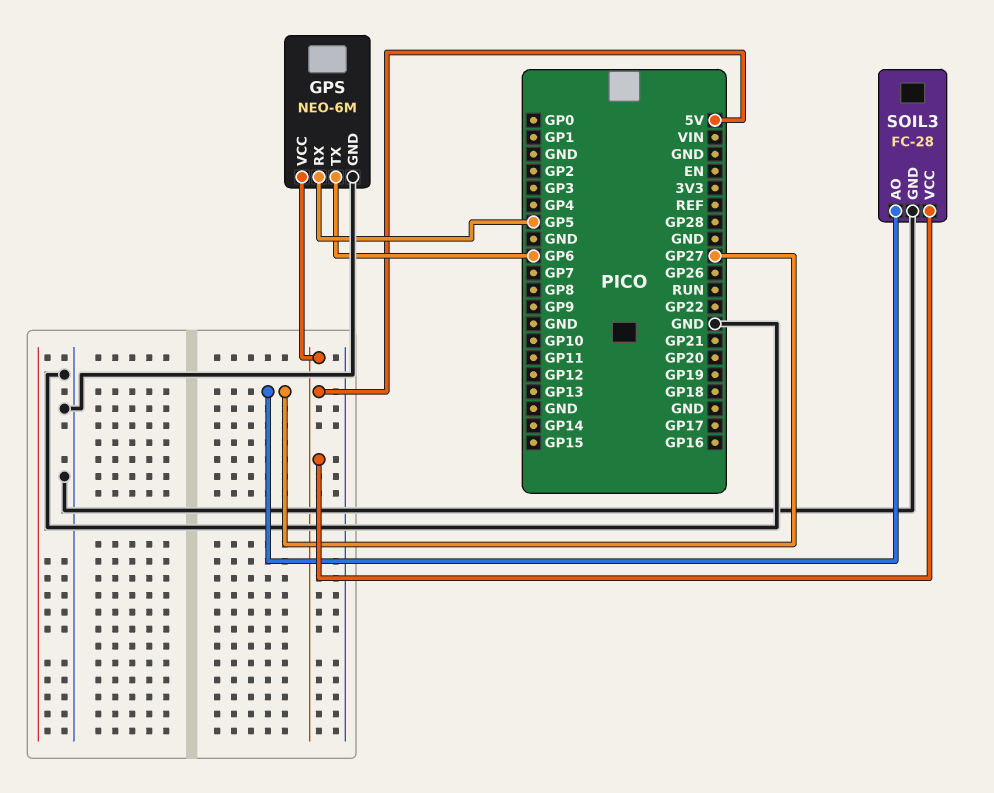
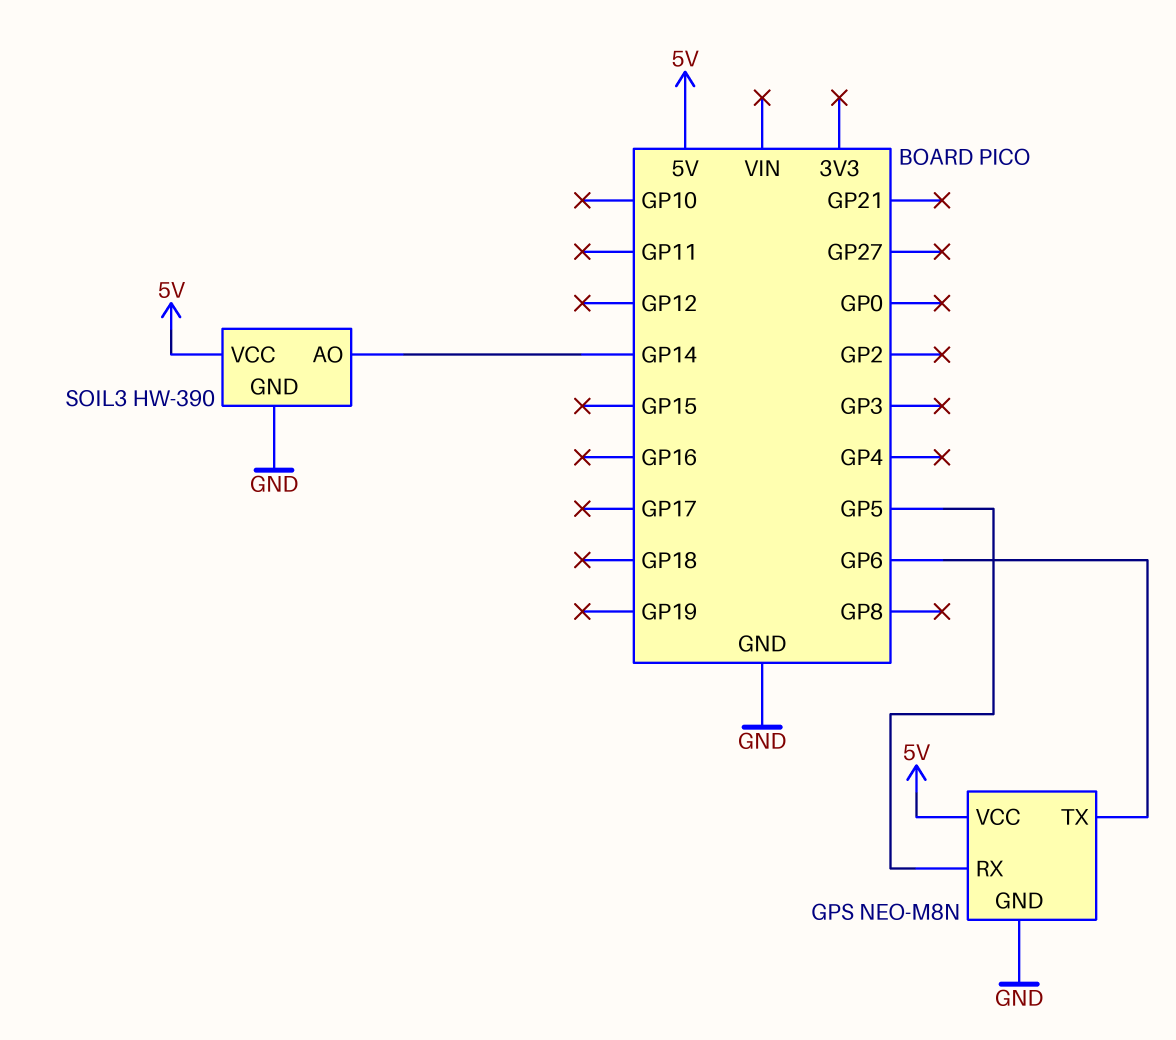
GPS: NEO-6M -> NEO-M8N
SOIL3: FC-28 -> HW-390
SOIL3 pin AO: GP27 -> GP14

